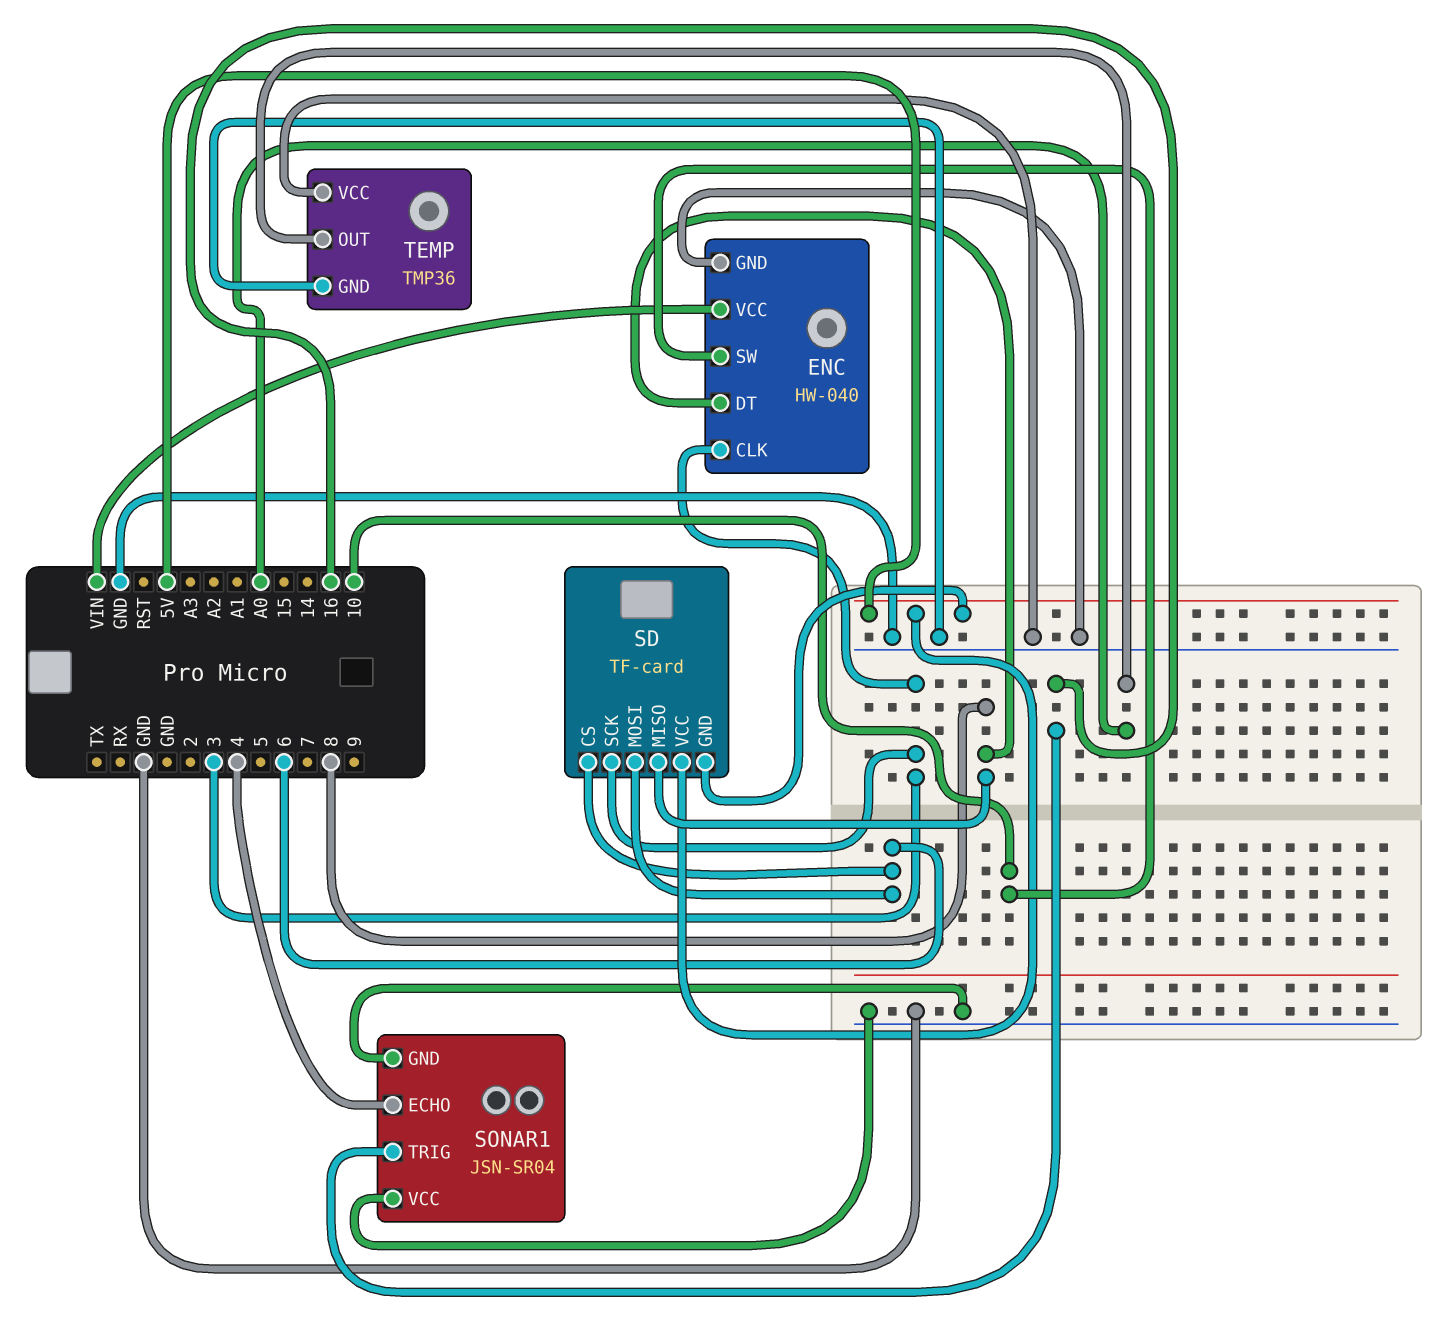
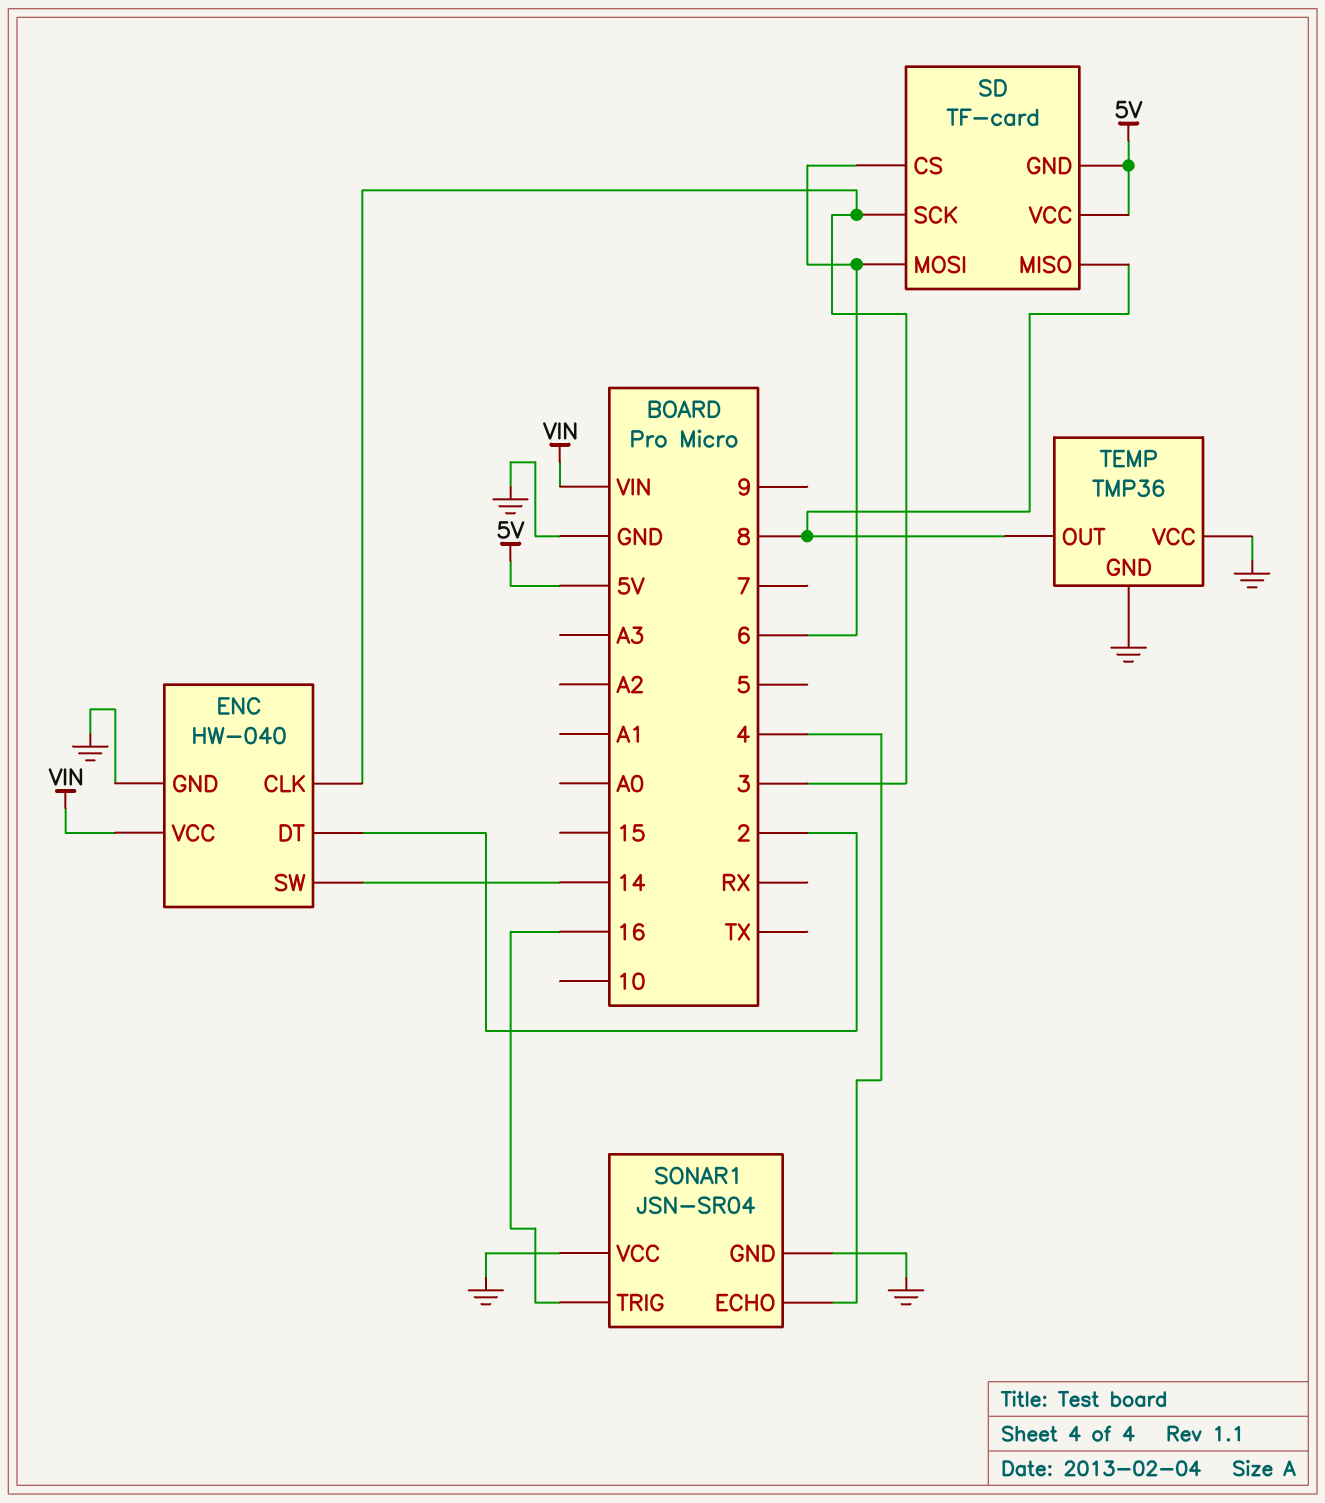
ENC pin DT: 8 -> 2
ENC pin SW: 10 -> 14
TEMP pin OUT: A0 -> 8

